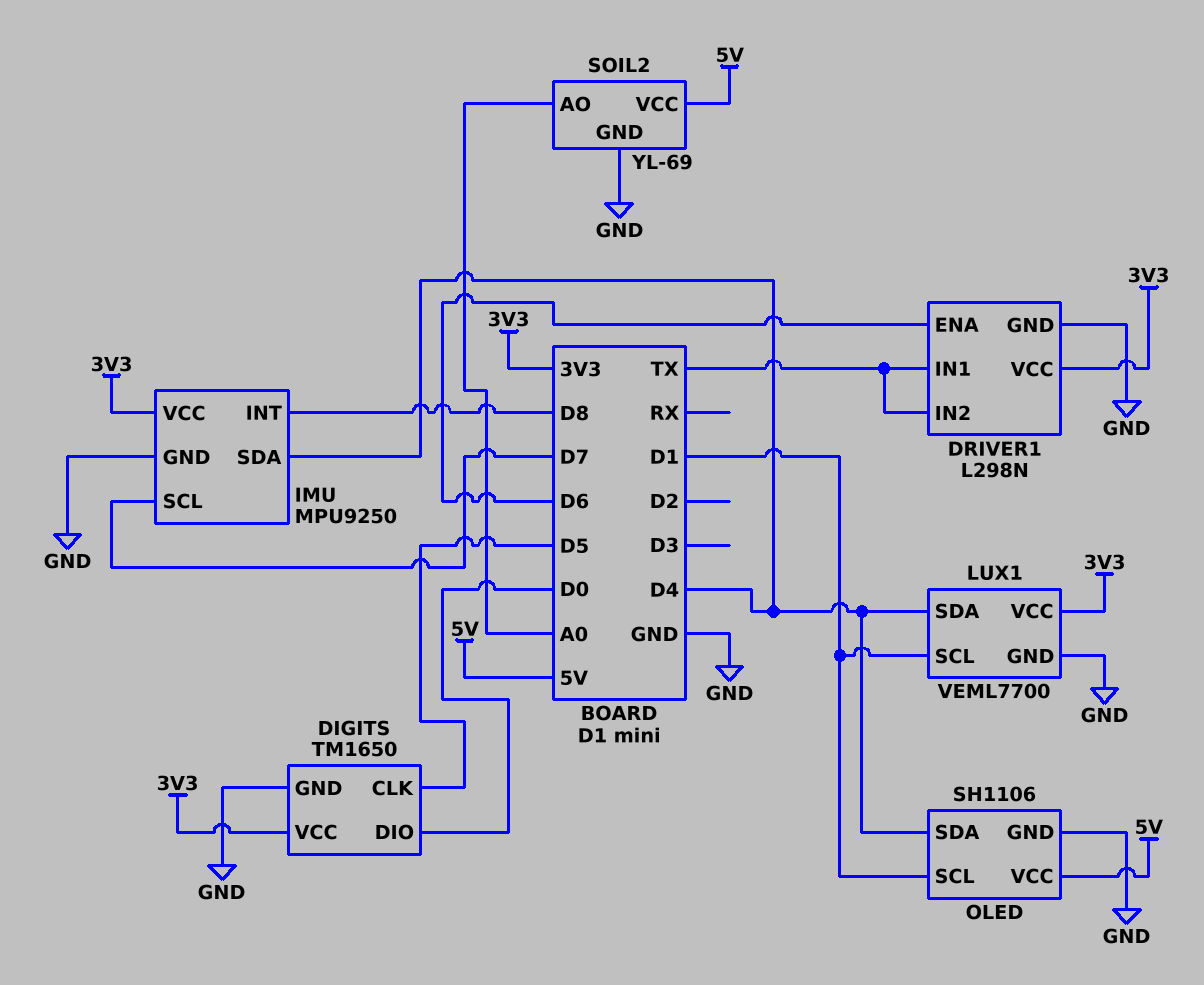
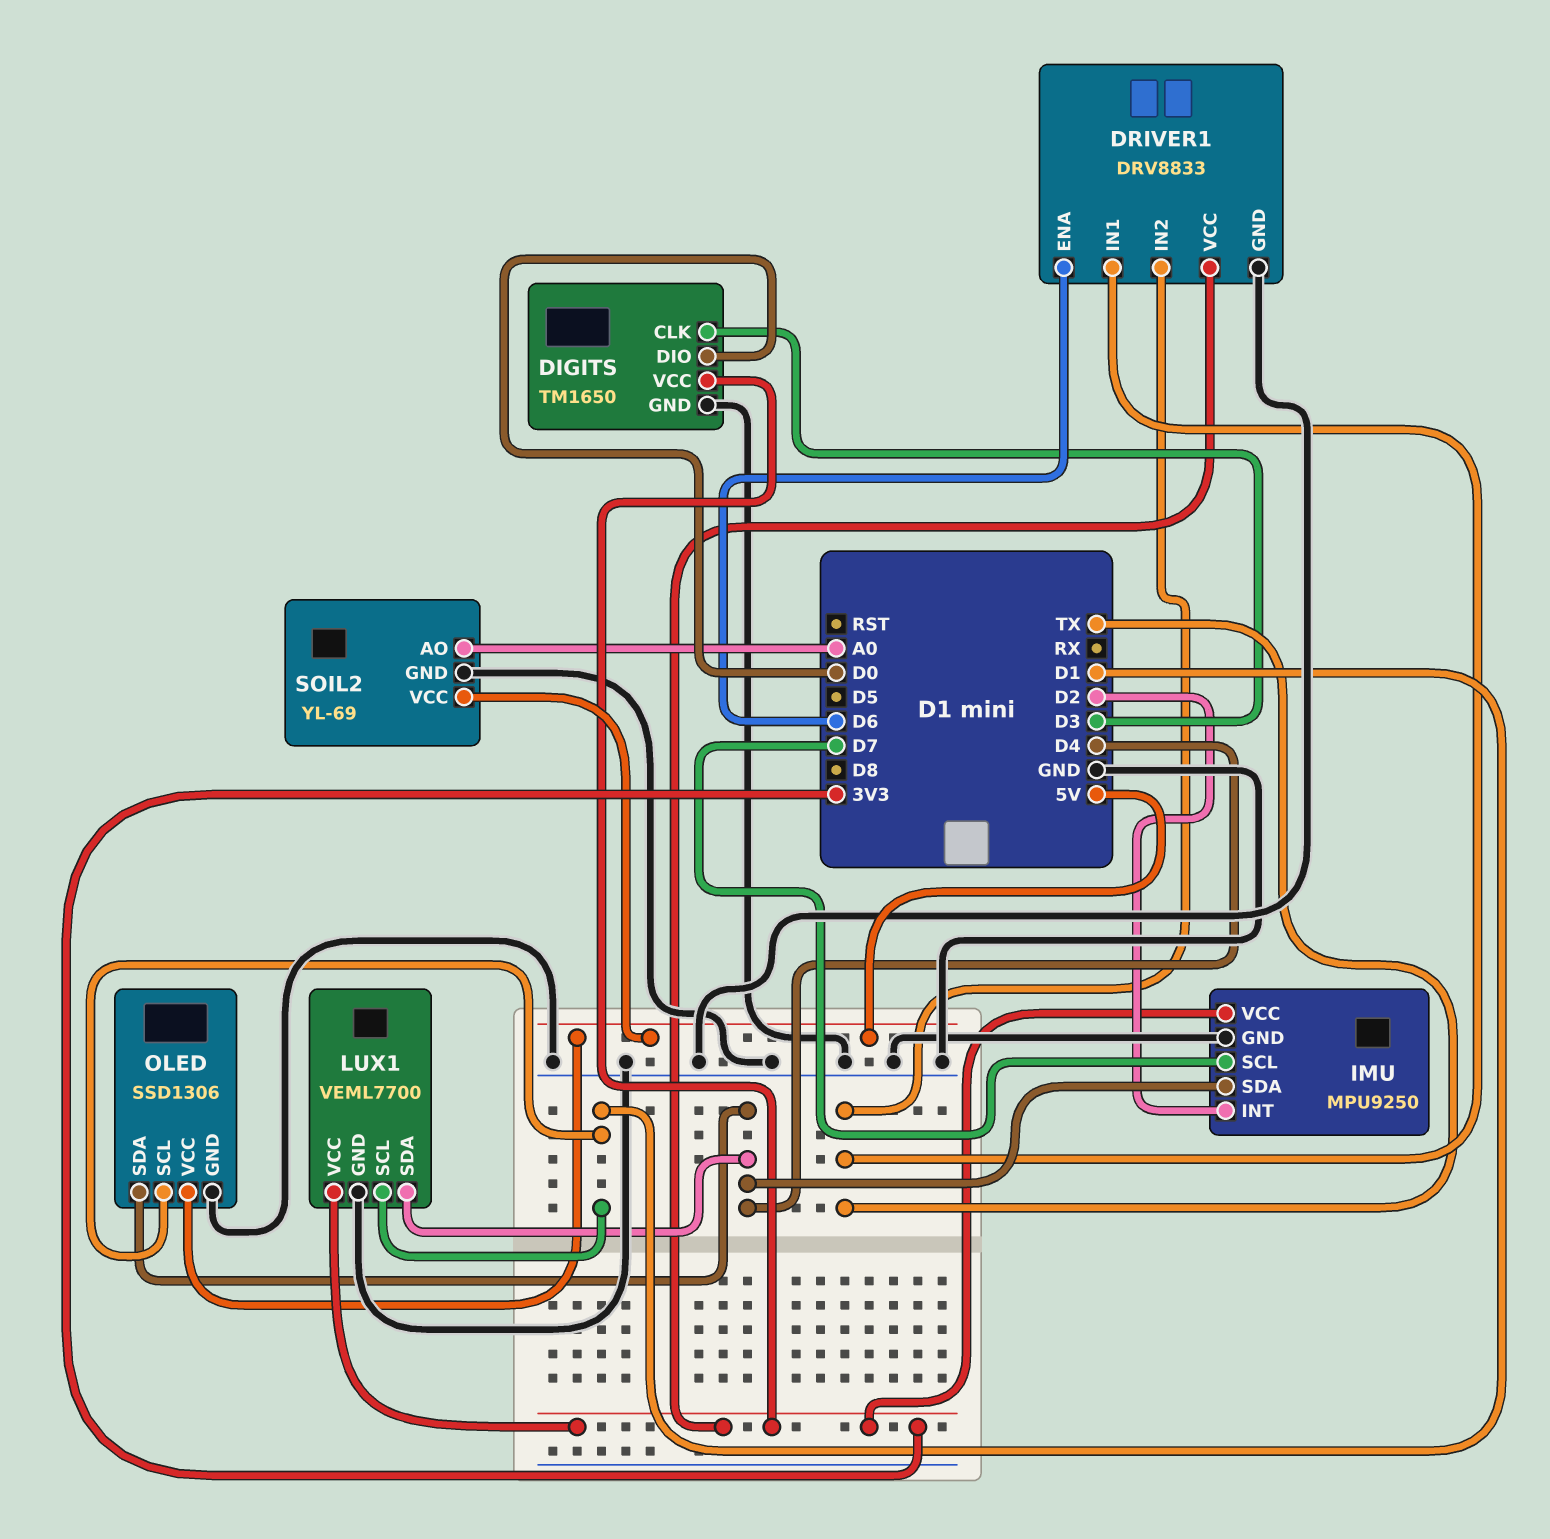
DIGITS pin CLK: D5 -> D3
DRIVER1: L298N -> DRV8833
IMU pin INT: D8 -> D2
OLED: SH1106 -> SSD1306

